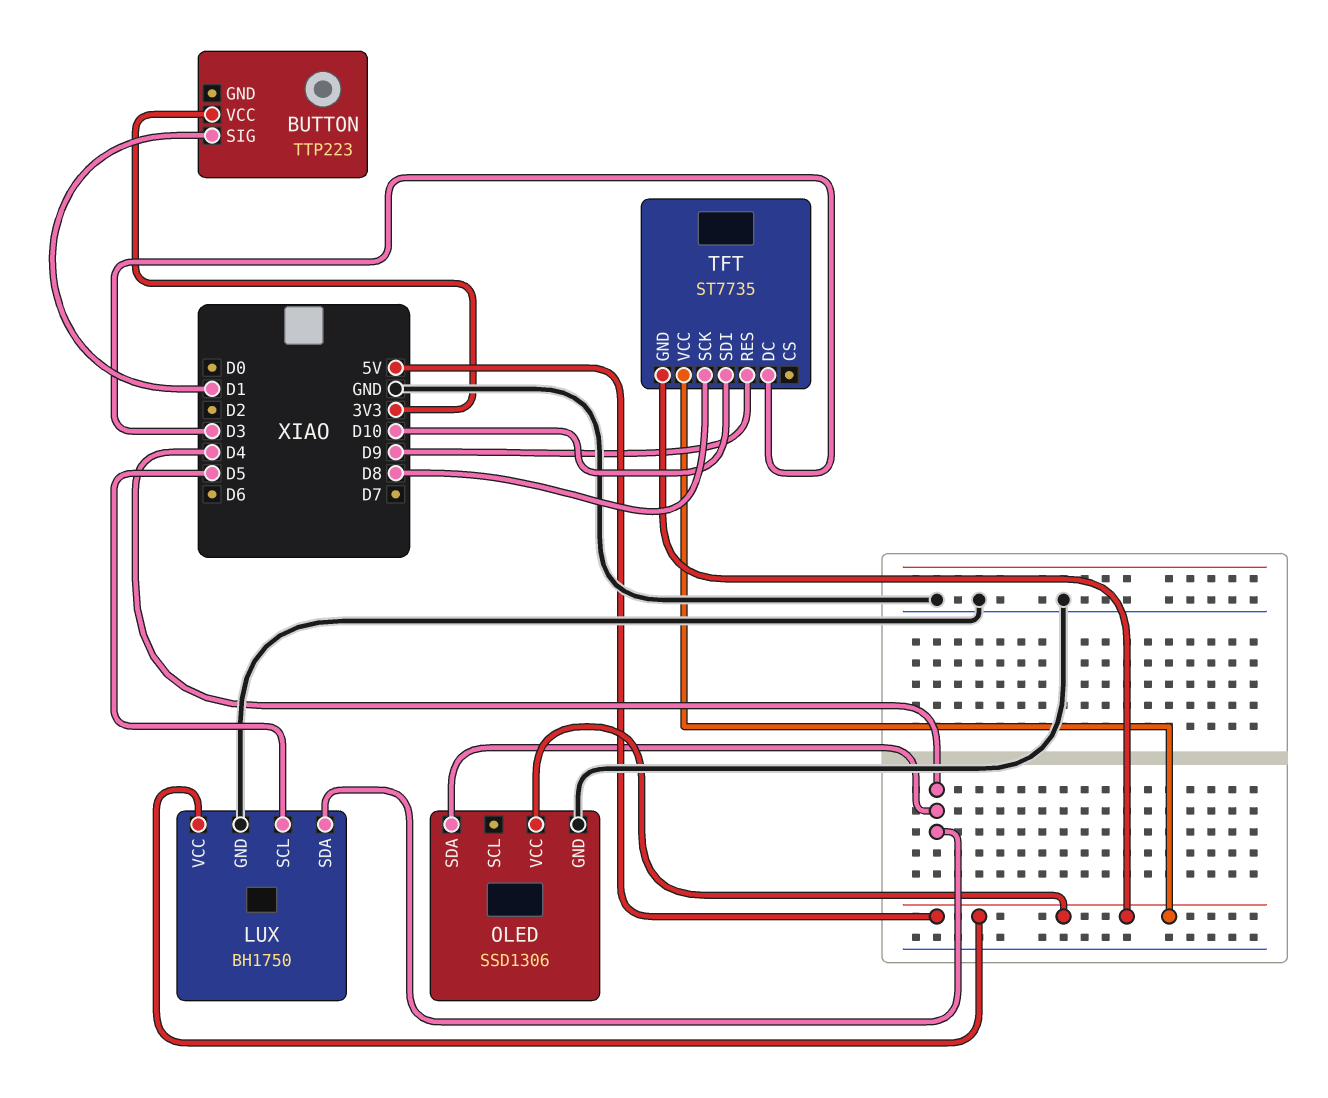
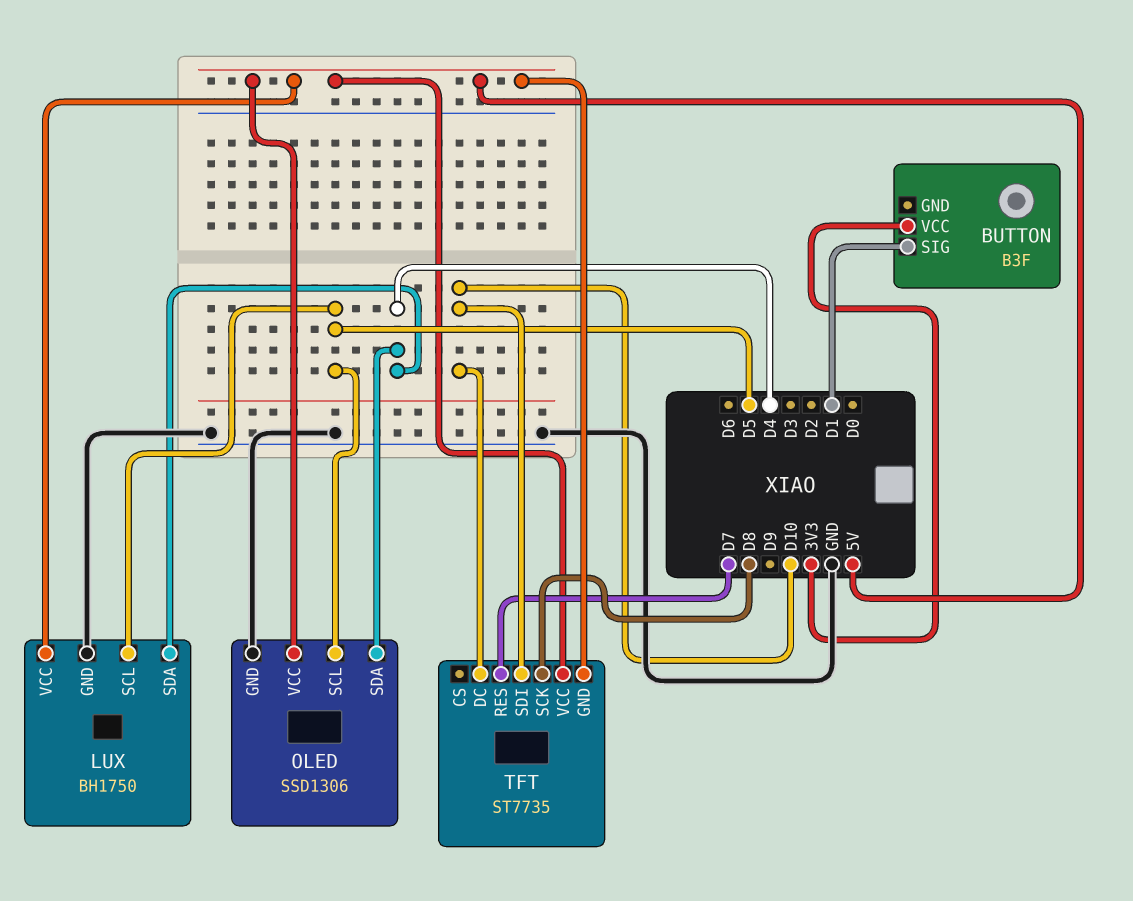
BUTTON: TTP223 -> B3F
OLED pin SCL: none -> D5
TFT pin DC: D3 -> D10
TFT pin RES: D9 -> D7

